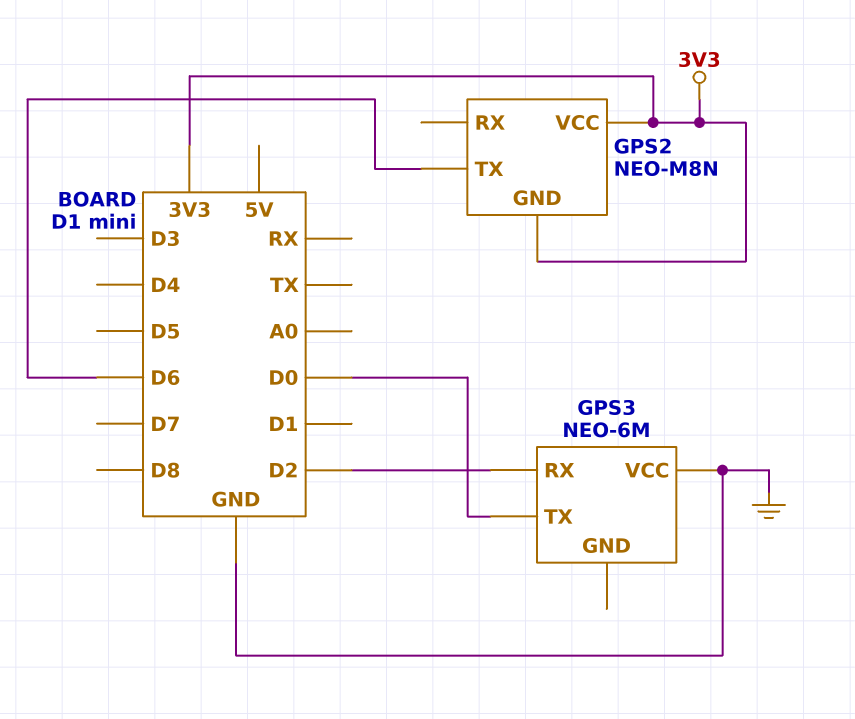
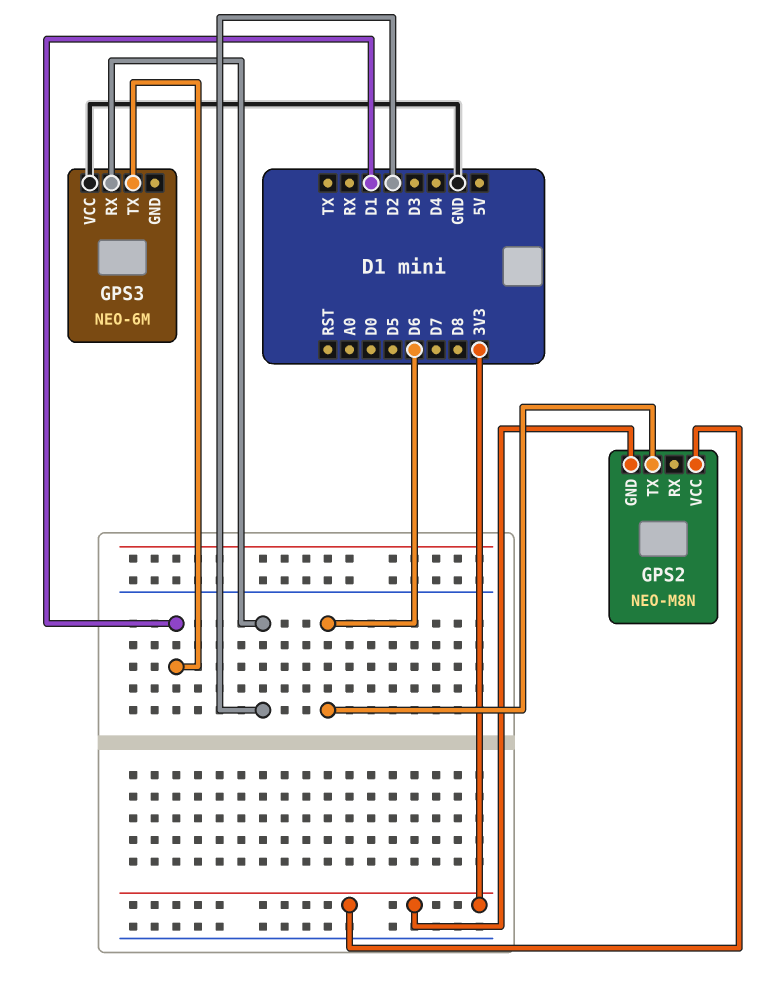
GPS3 pin TX: D0 -> D1

